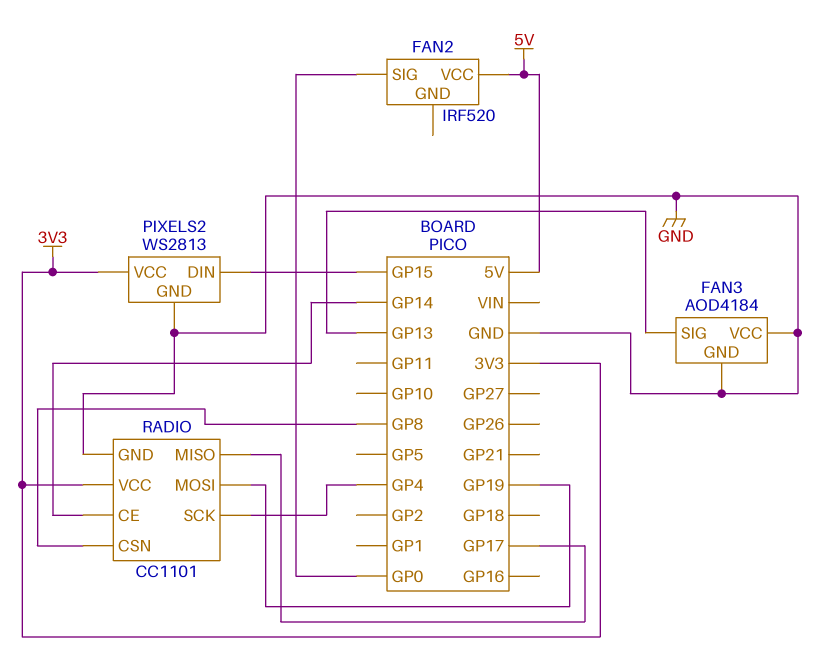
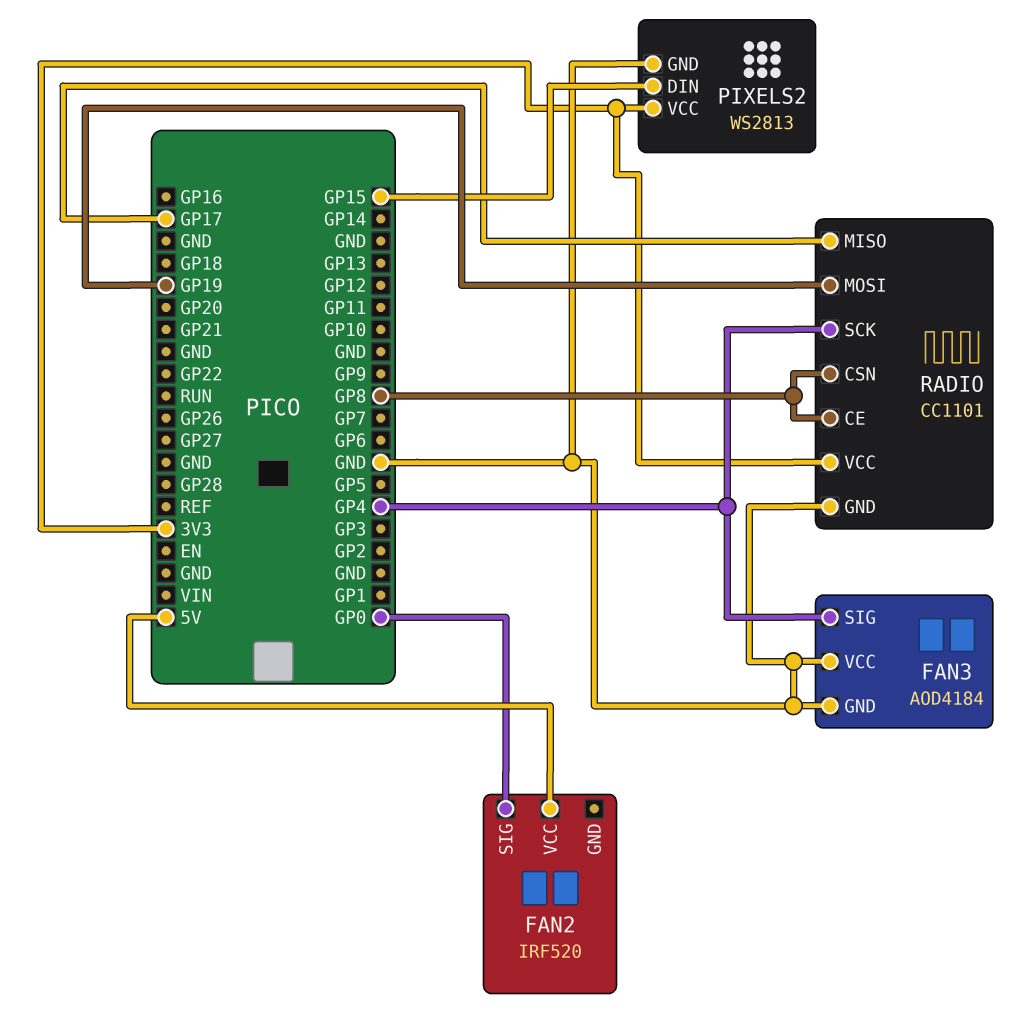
FAN3 pin SIG: GP13 -> GP4
RADIO pin CE: GP14 -> GP8

